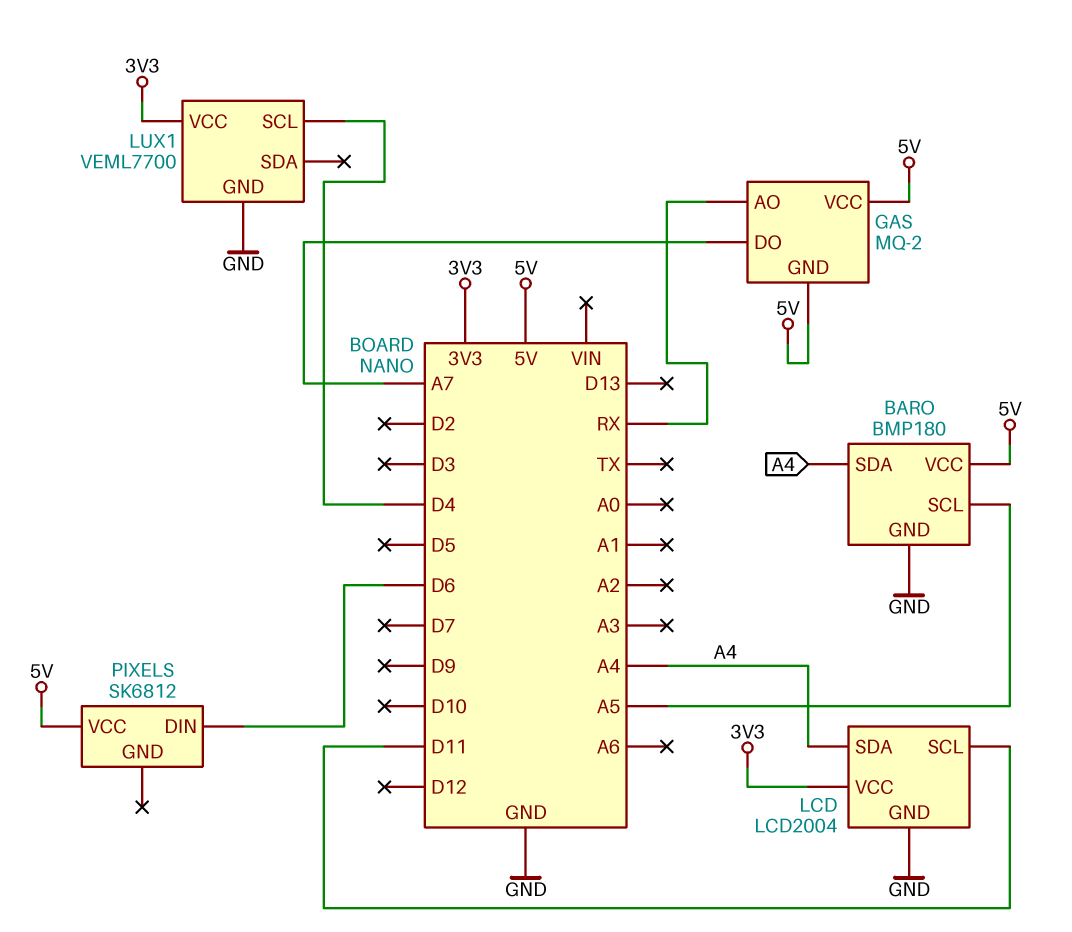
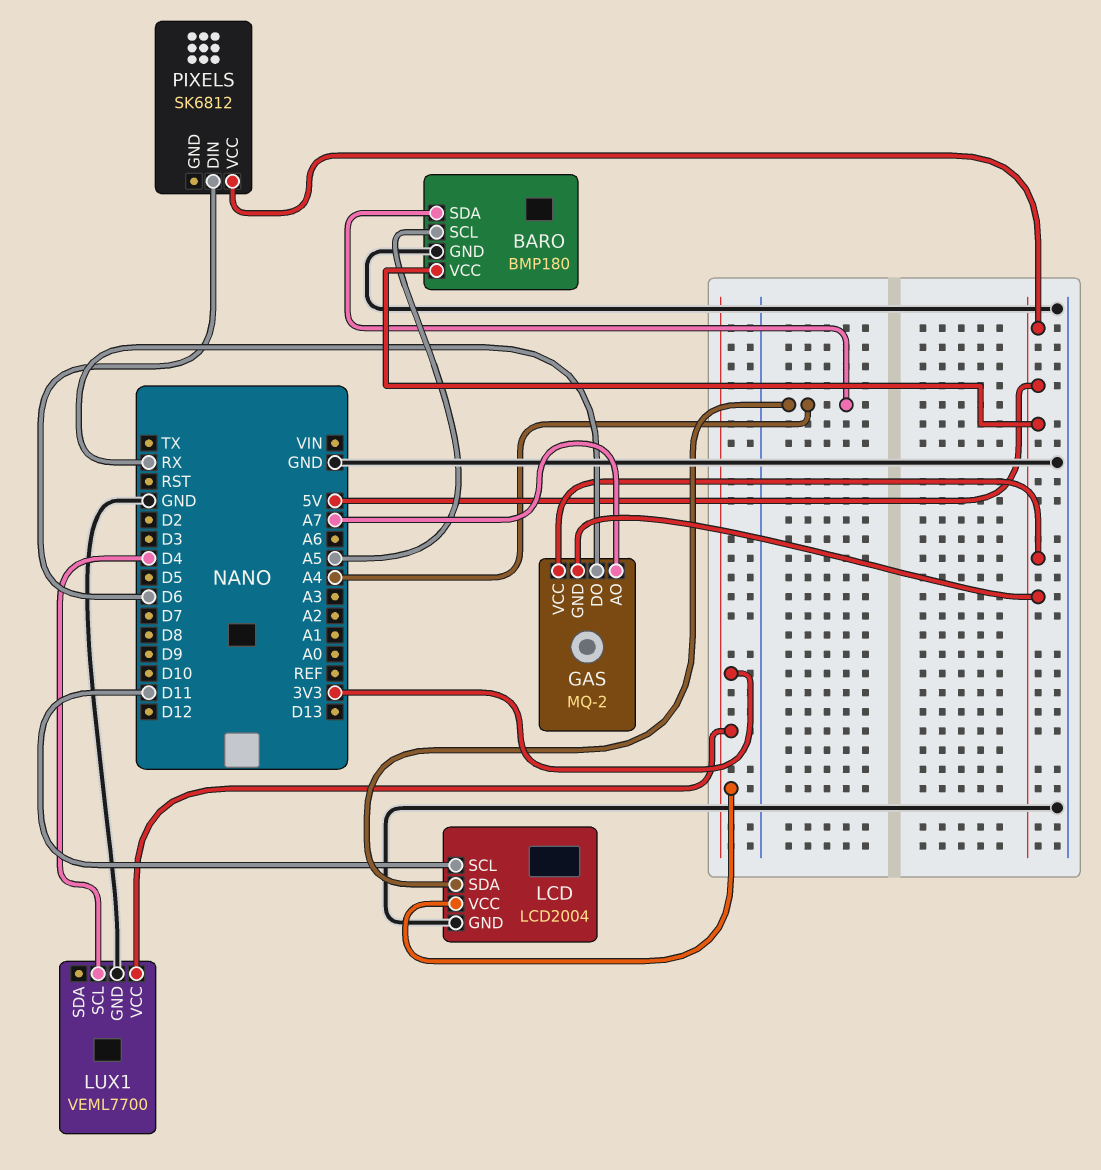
GAS pin AO: RX -> A7
GAS pin DO: A7 -> RX

